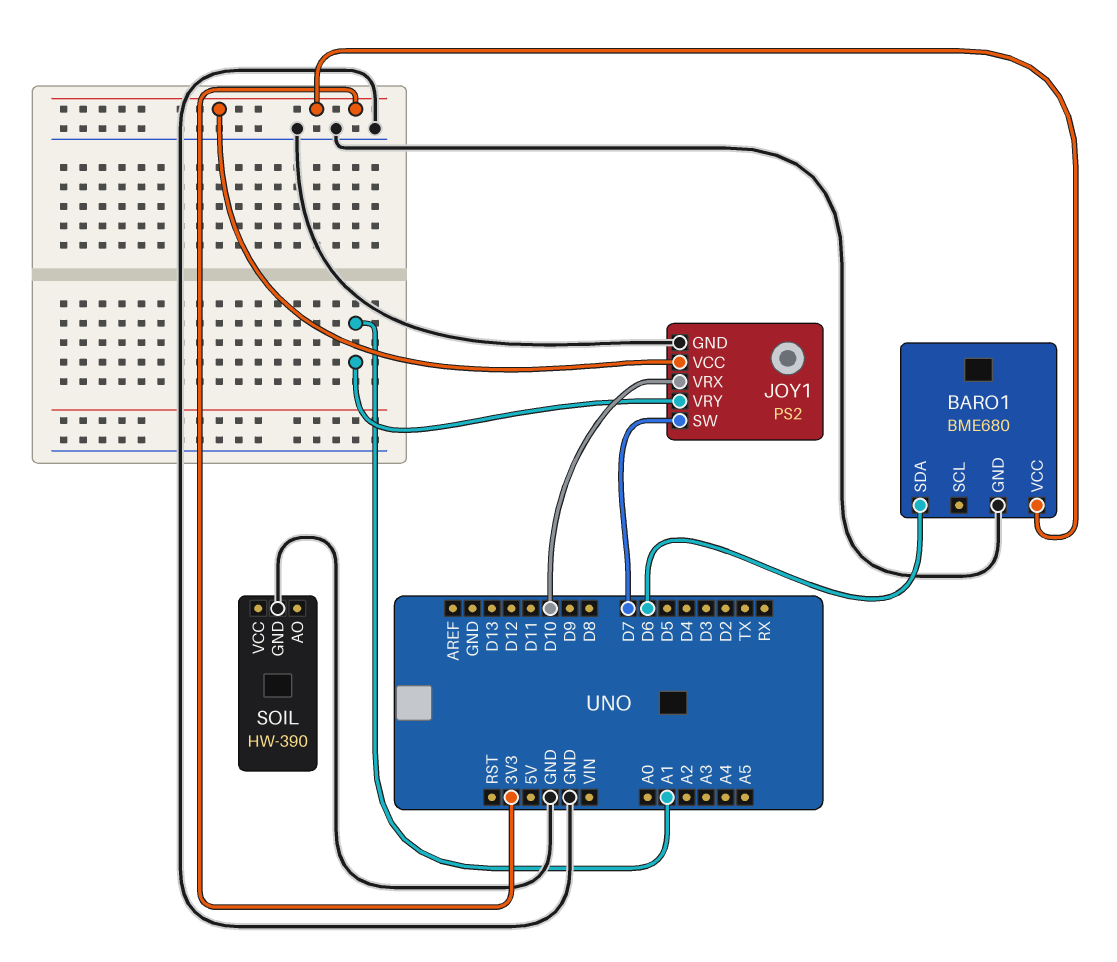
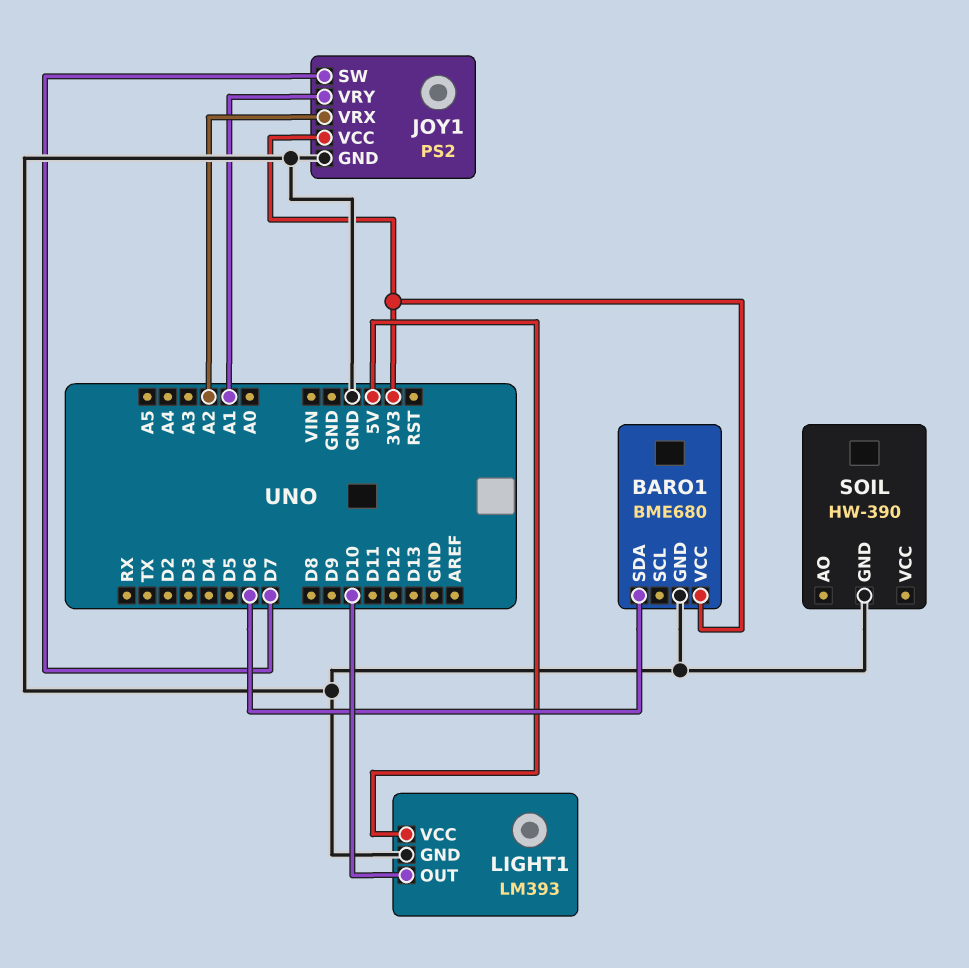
JOY1 pin VRX: D10 -> A2
LIGHT1: none -> LM393
LIGHT1 pin GND: none -> GND
LIGHT1 pin OUT: none -> D10
LIGHT1 pin VCC: none -> 5V

